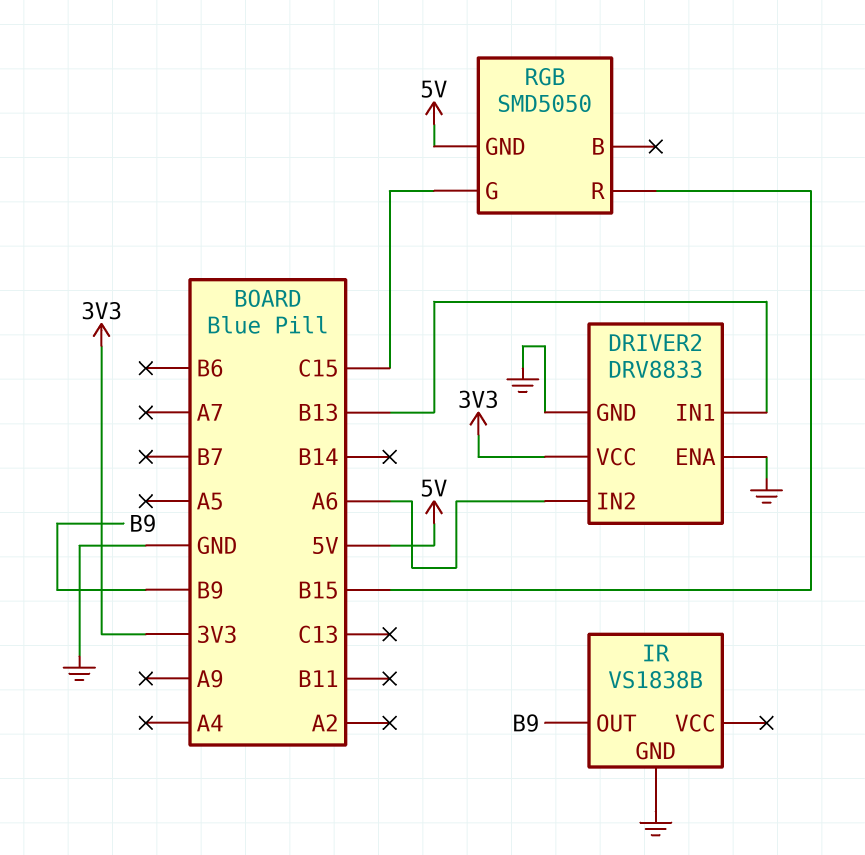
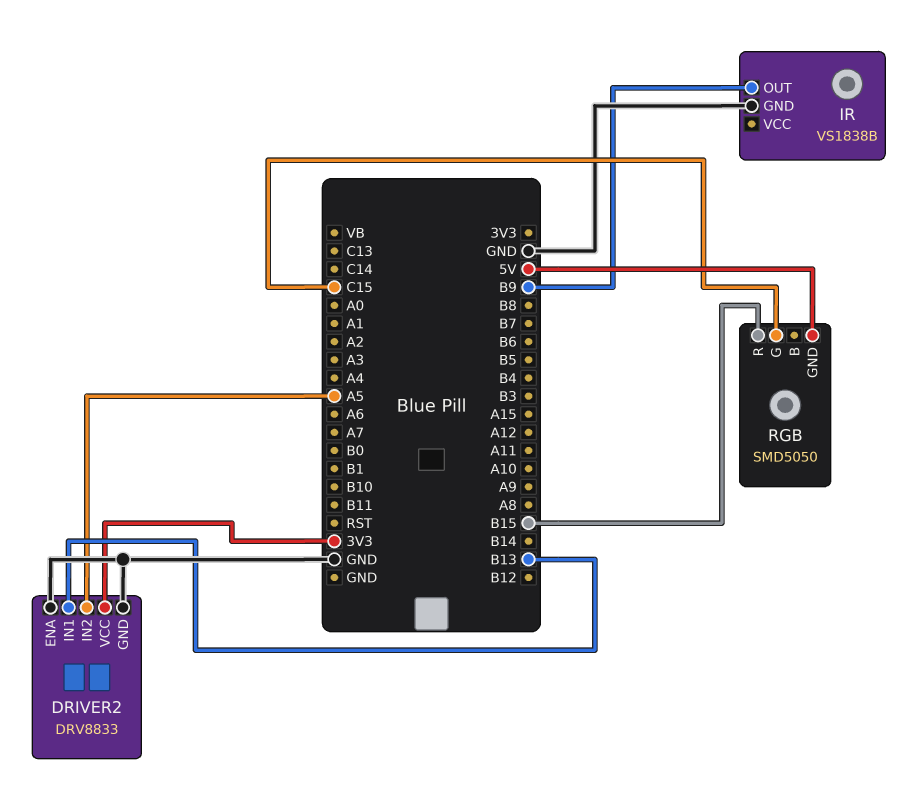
DRIVER2 pin IN2: A6 -> A5

